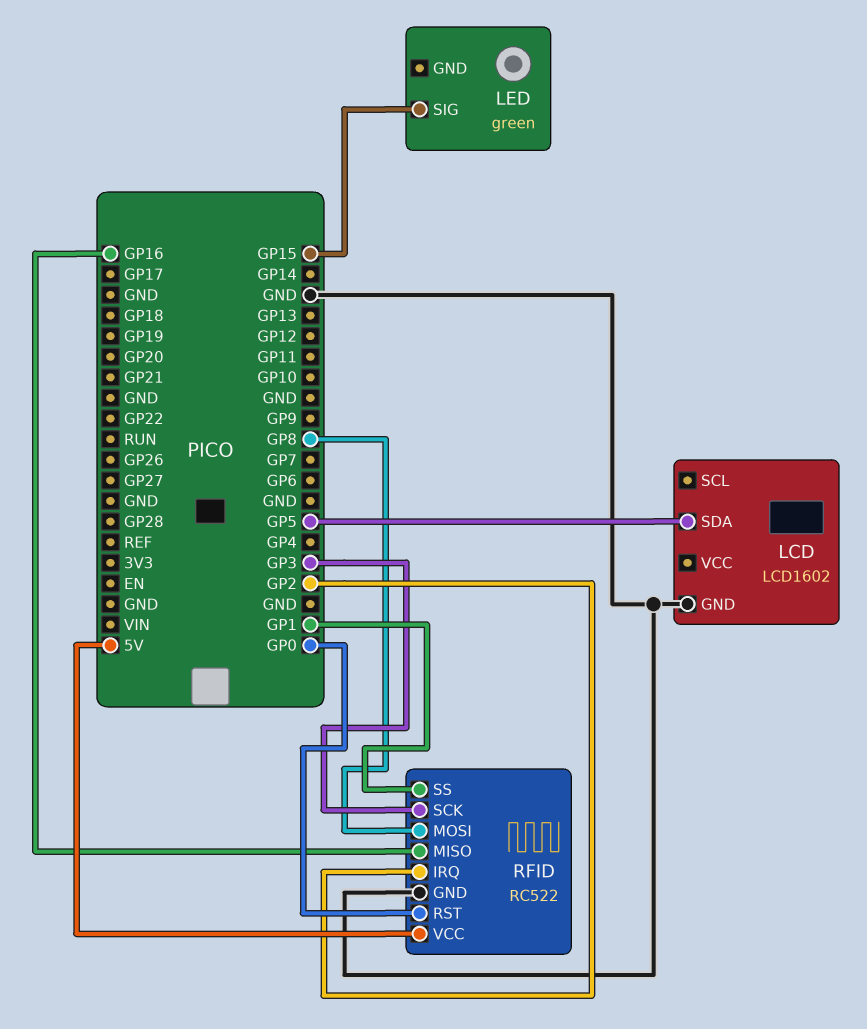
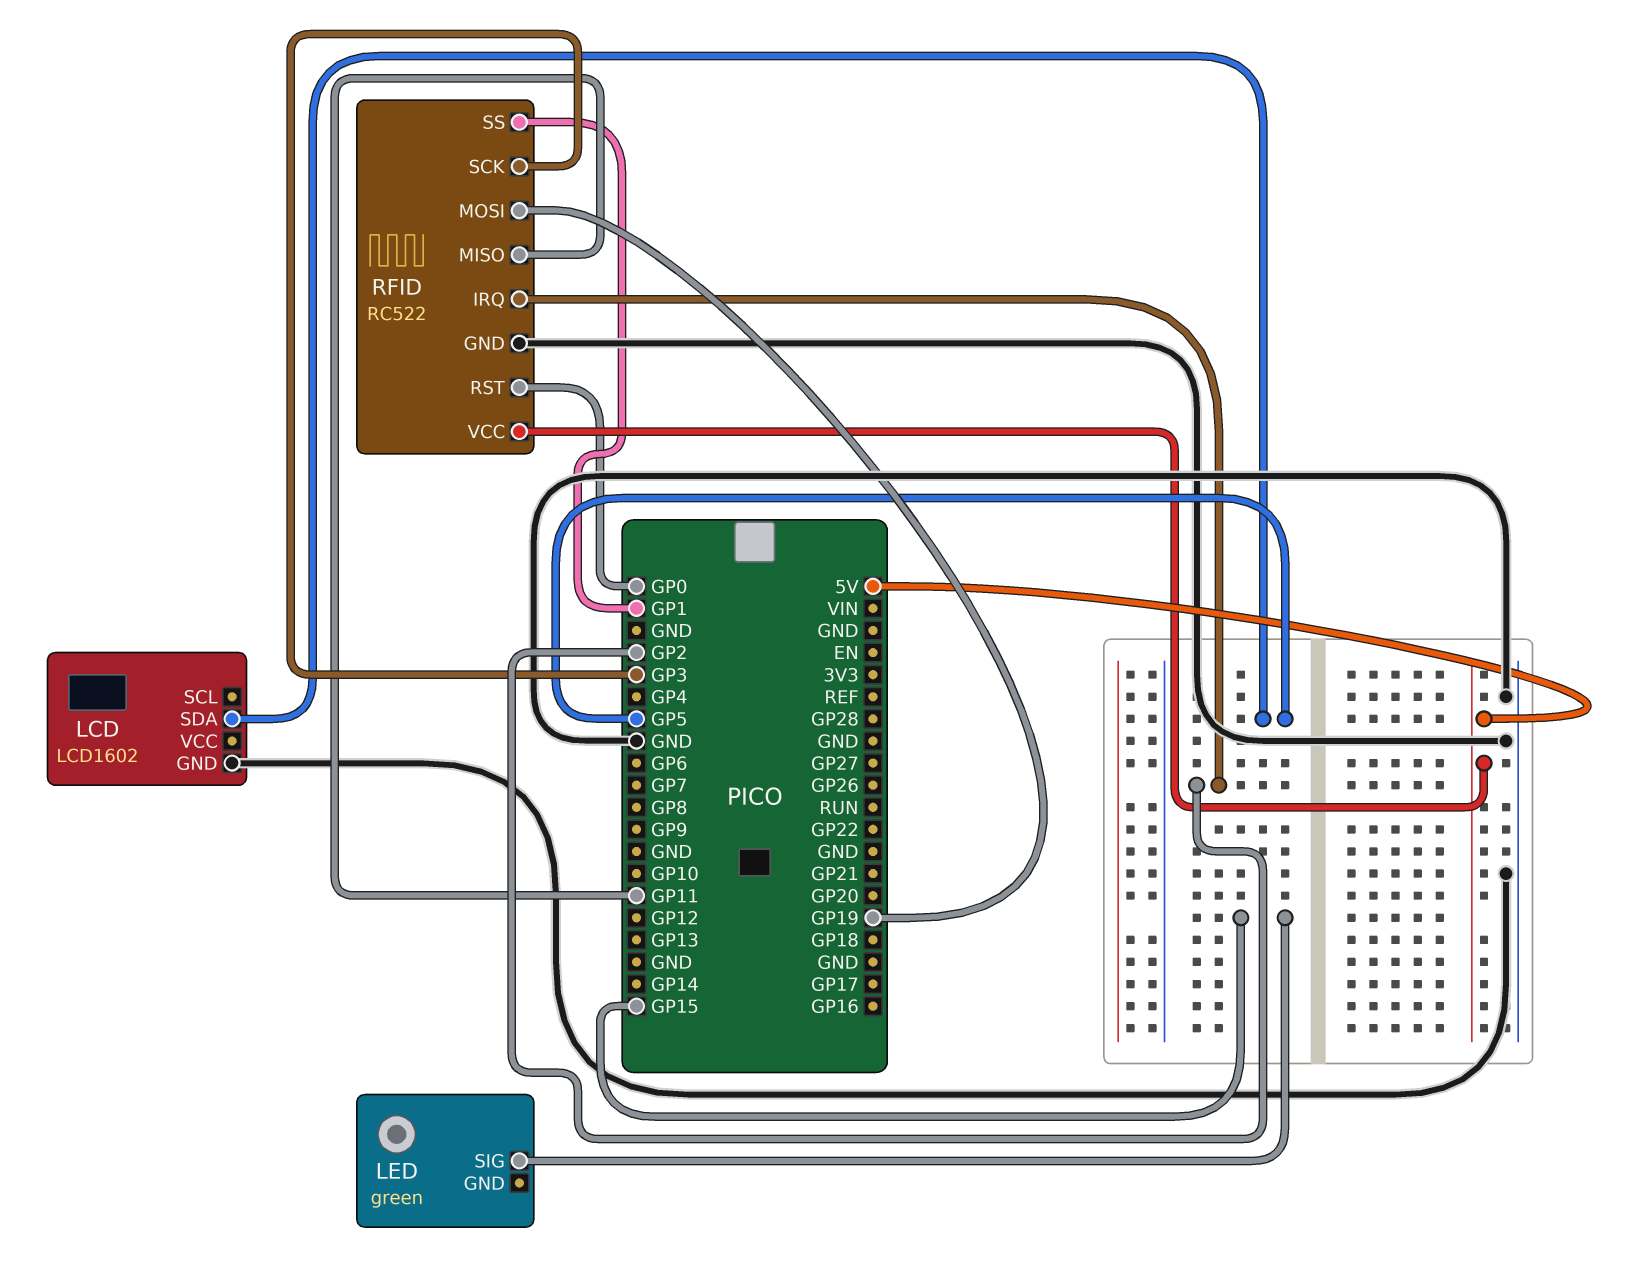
RFID pin MISO: GP16 -> GP11
RFID pin MOSI: GP8 -> GP19

